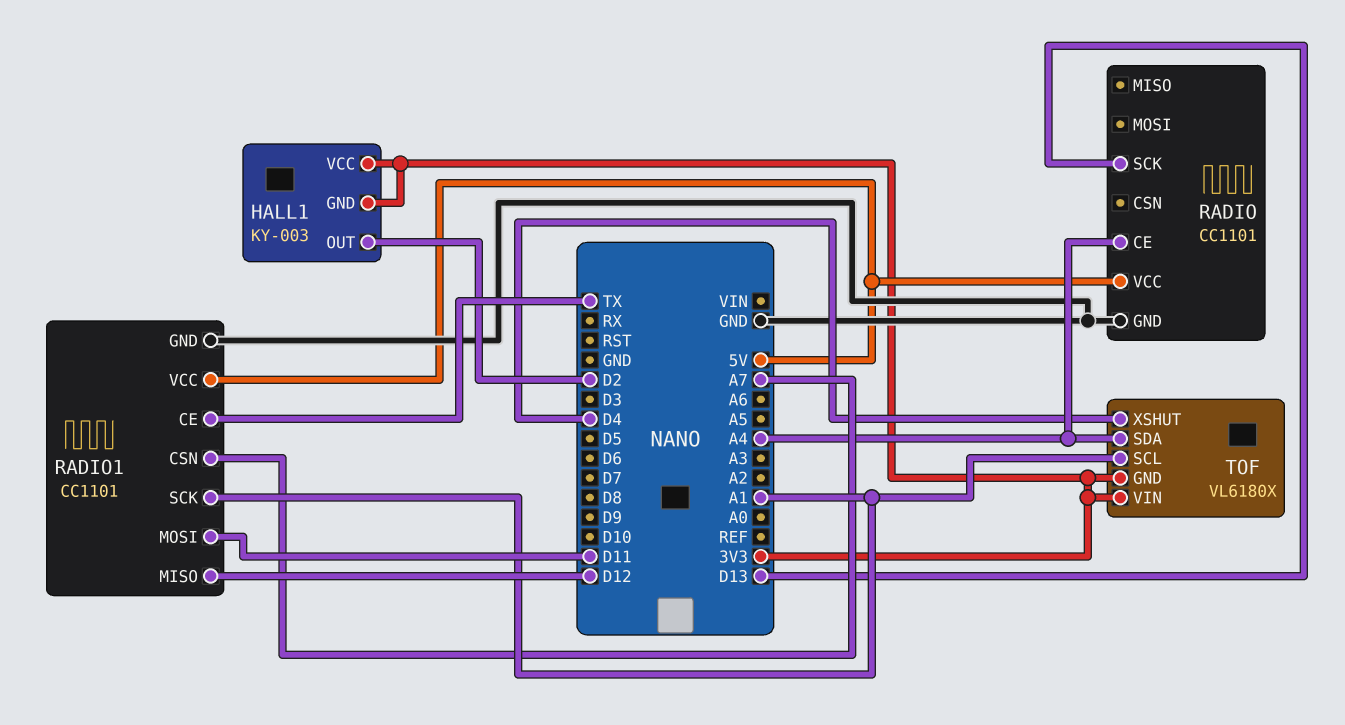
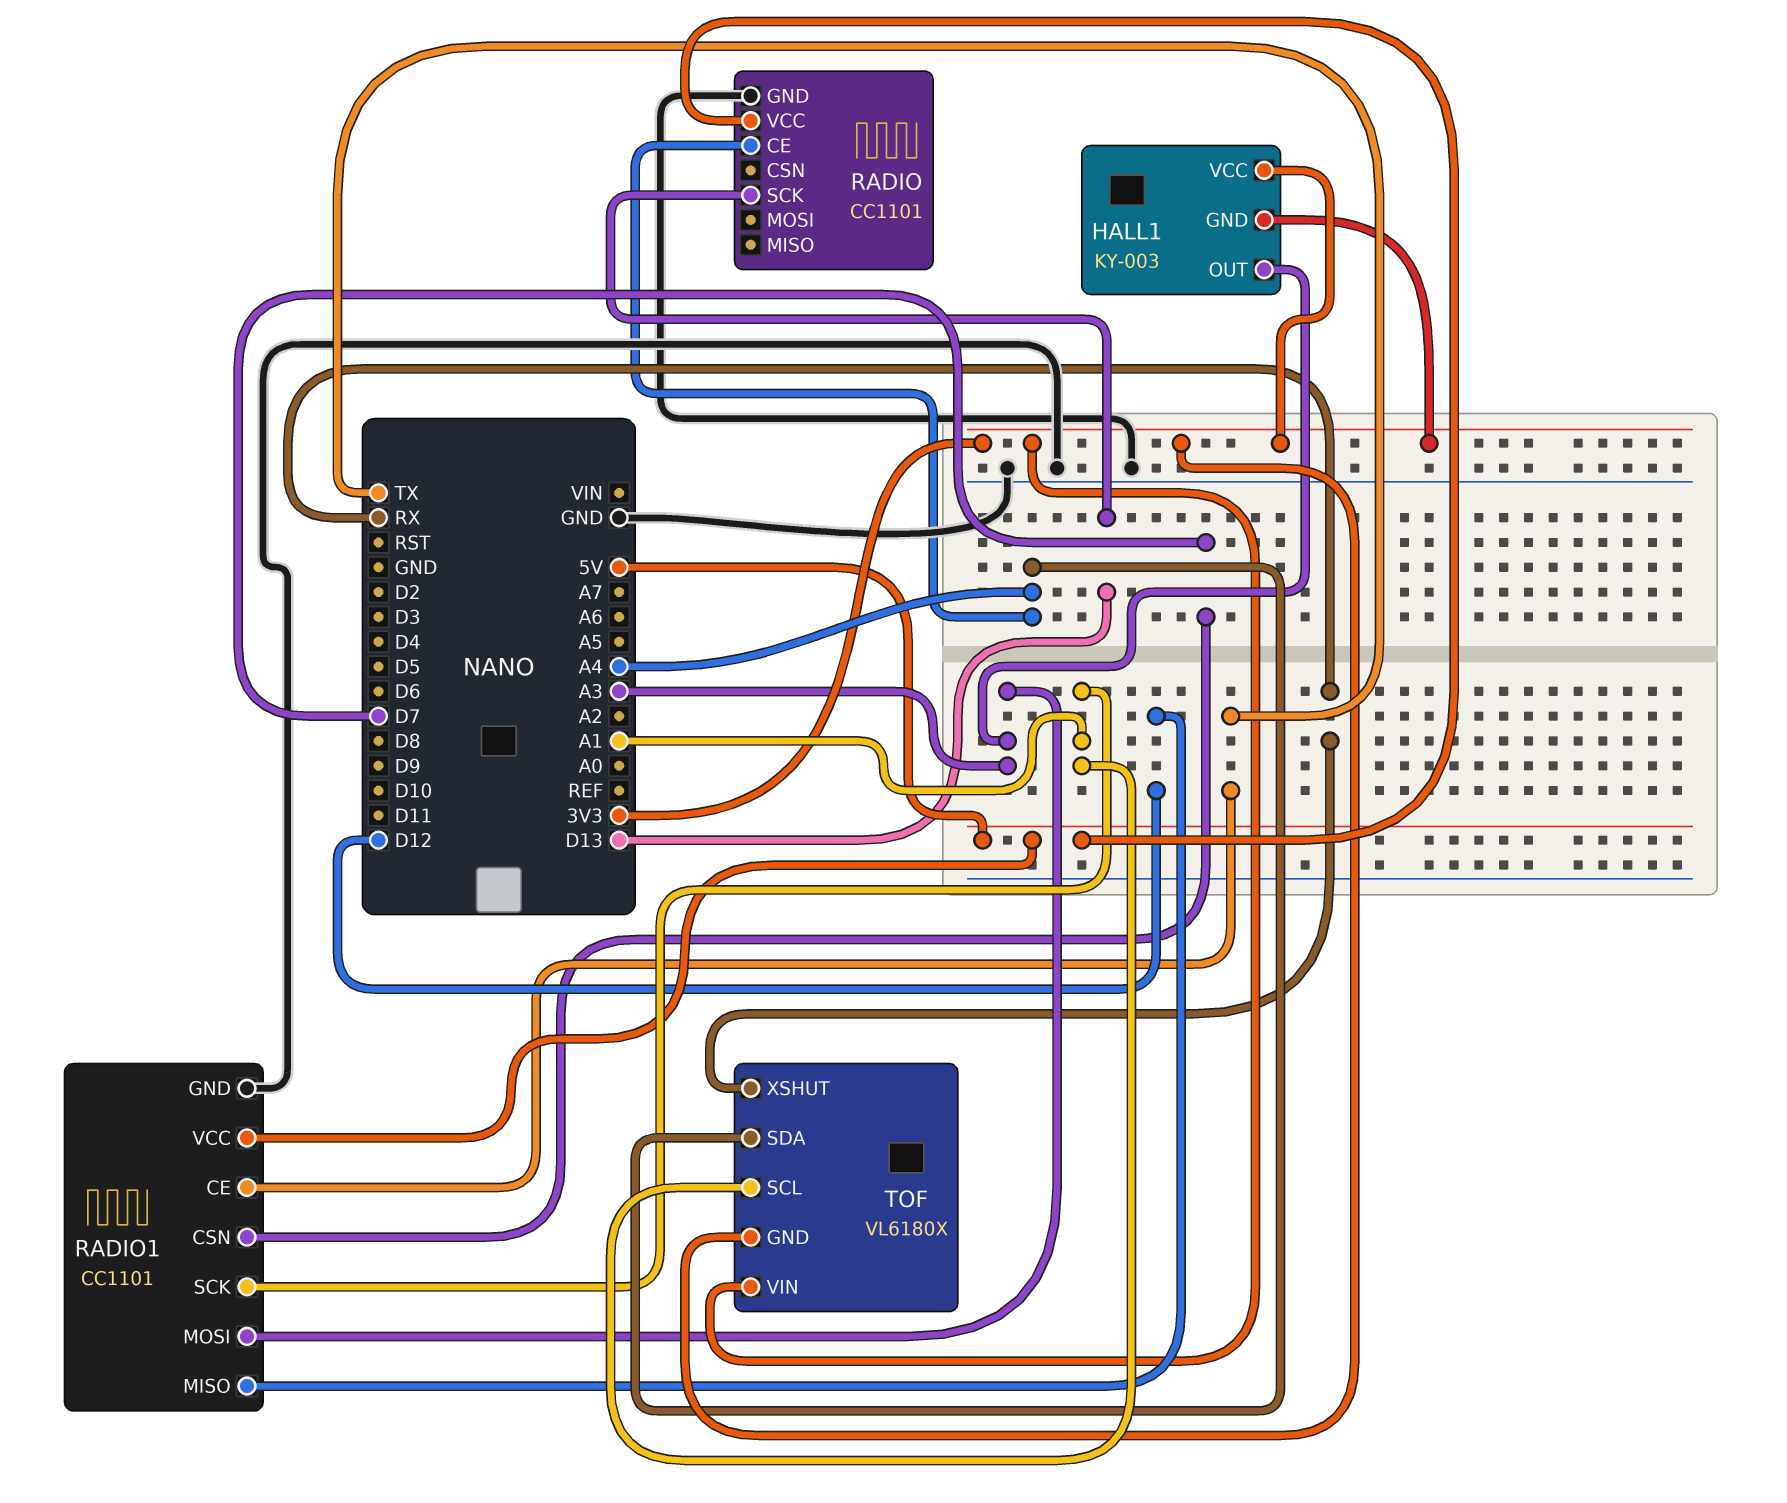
HALL1 pin OUT: D2 -> A3
RADIO1 pin CSN: A7 -> D7
RADIO1 pin MOSI: D11 -> A3
TOF pin XSHUT: D4 -> RX

